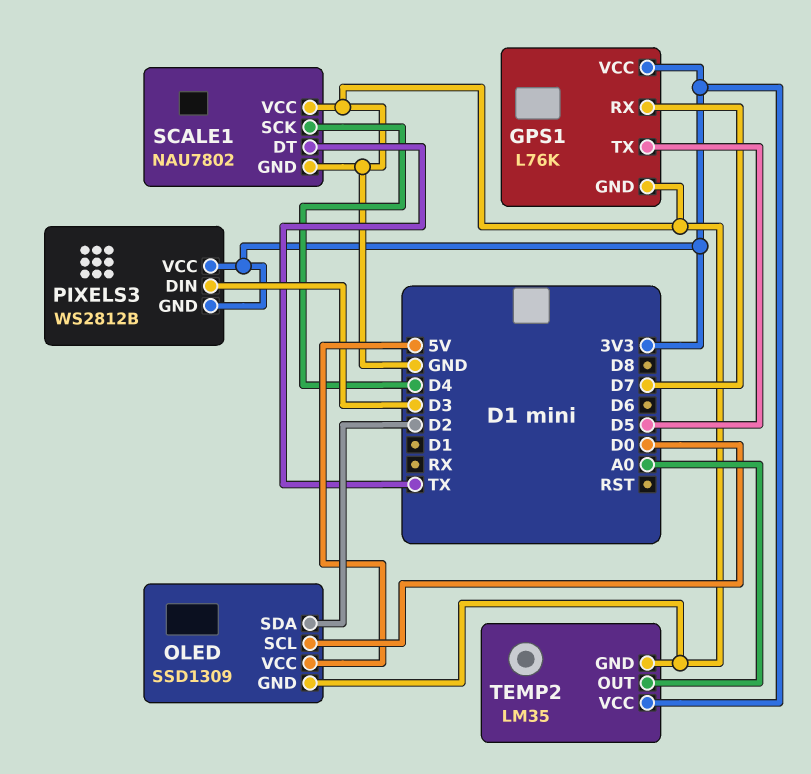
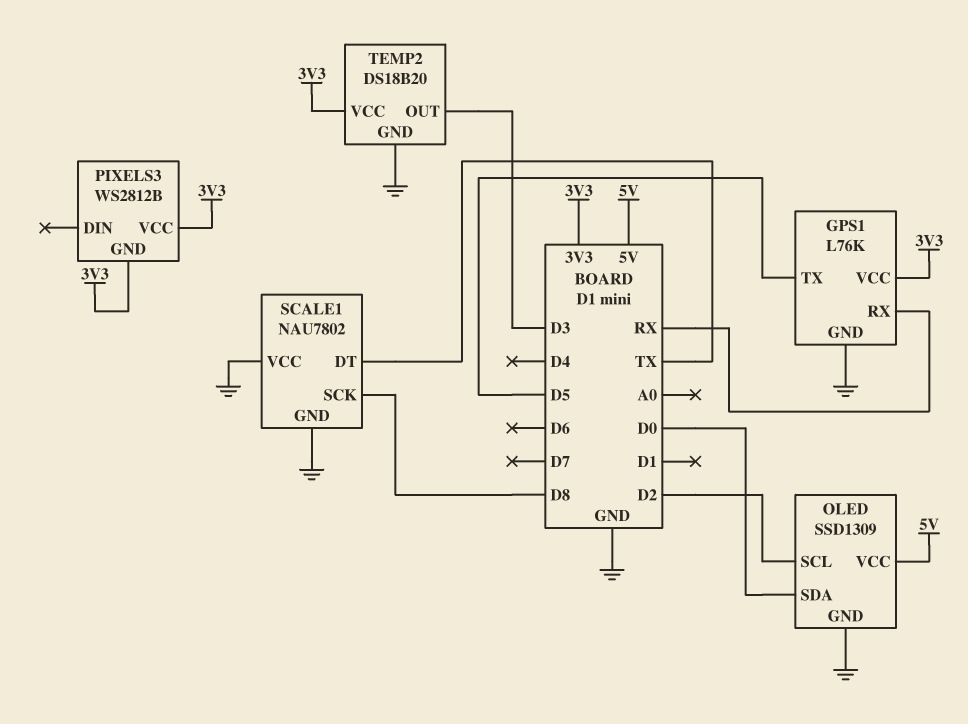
GPS1 pin RX: D7 -> RX
OLED pin SCL: D0 -> D2
OLED pin SDA: D2 -> D0
PIXELS3 pin DIN: D3 -> none
SCALE1 pin SCK: D4 -> D8
TEMP2: LM35 -> DS18B20
TEMP2 pin OUT: A0 -> D3

